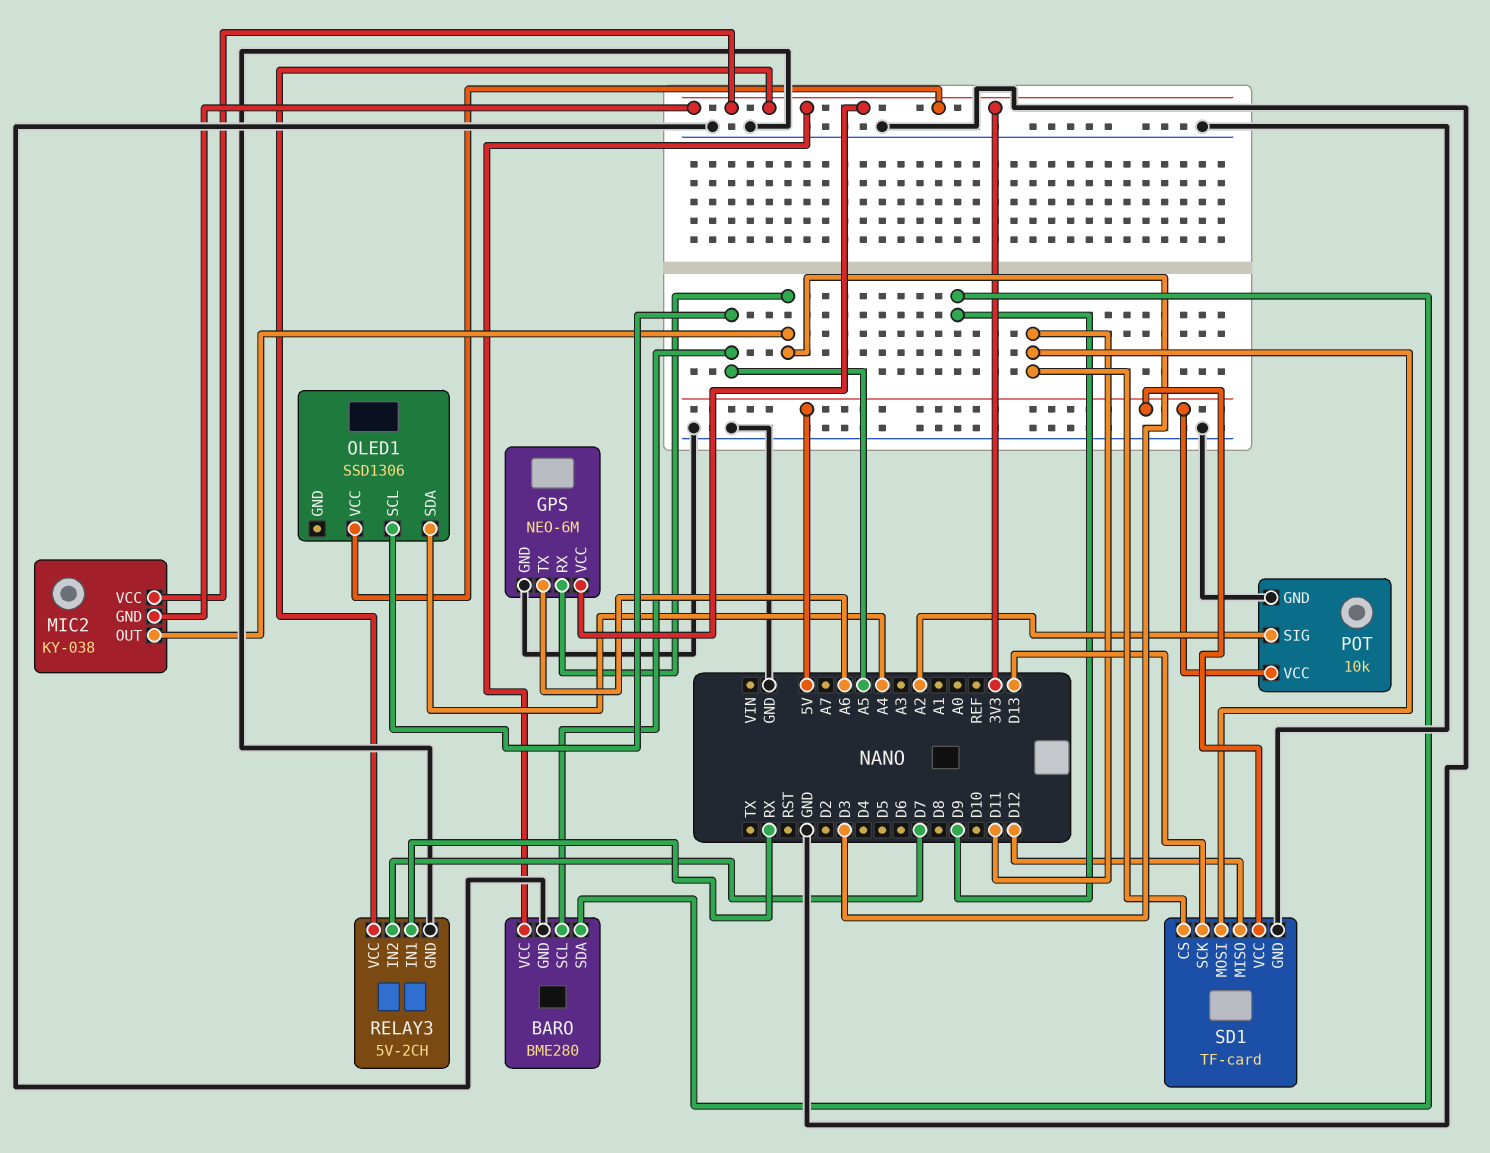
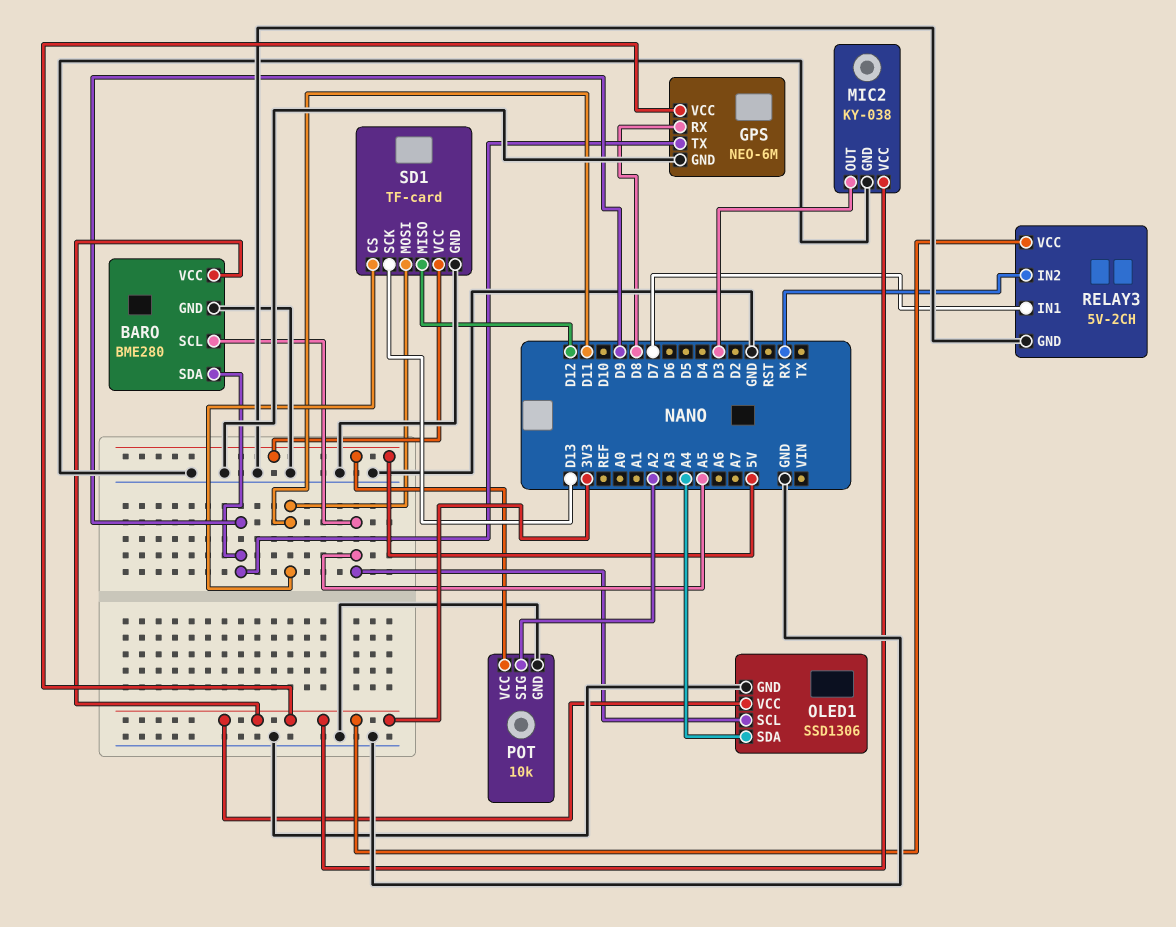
GPS pin RX: D3 -> D8
GPS pin TX: A6 -> D9
MIC2 pin GND: 3V3 -> GND
OLED1 pin GND: none -> GND
RELAY3 pin IN1: RX -> D7
RELAY3 pin IN2: D7 -> RX

